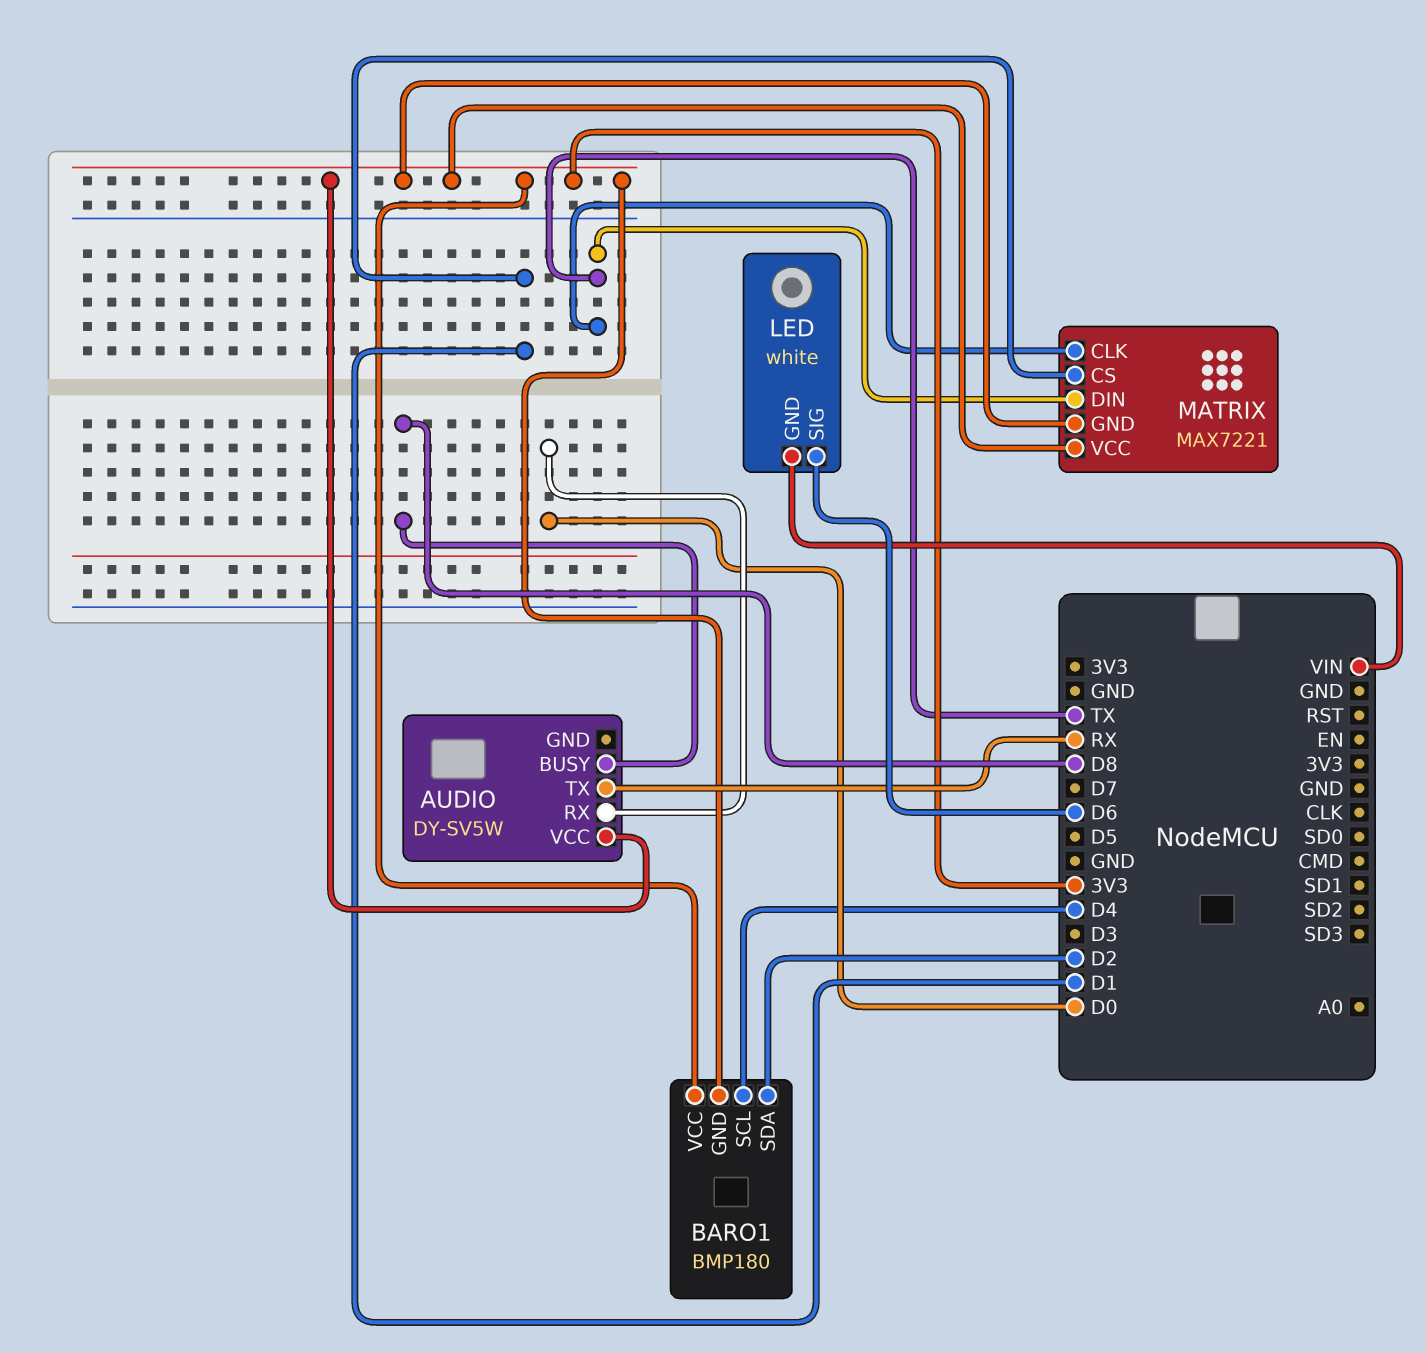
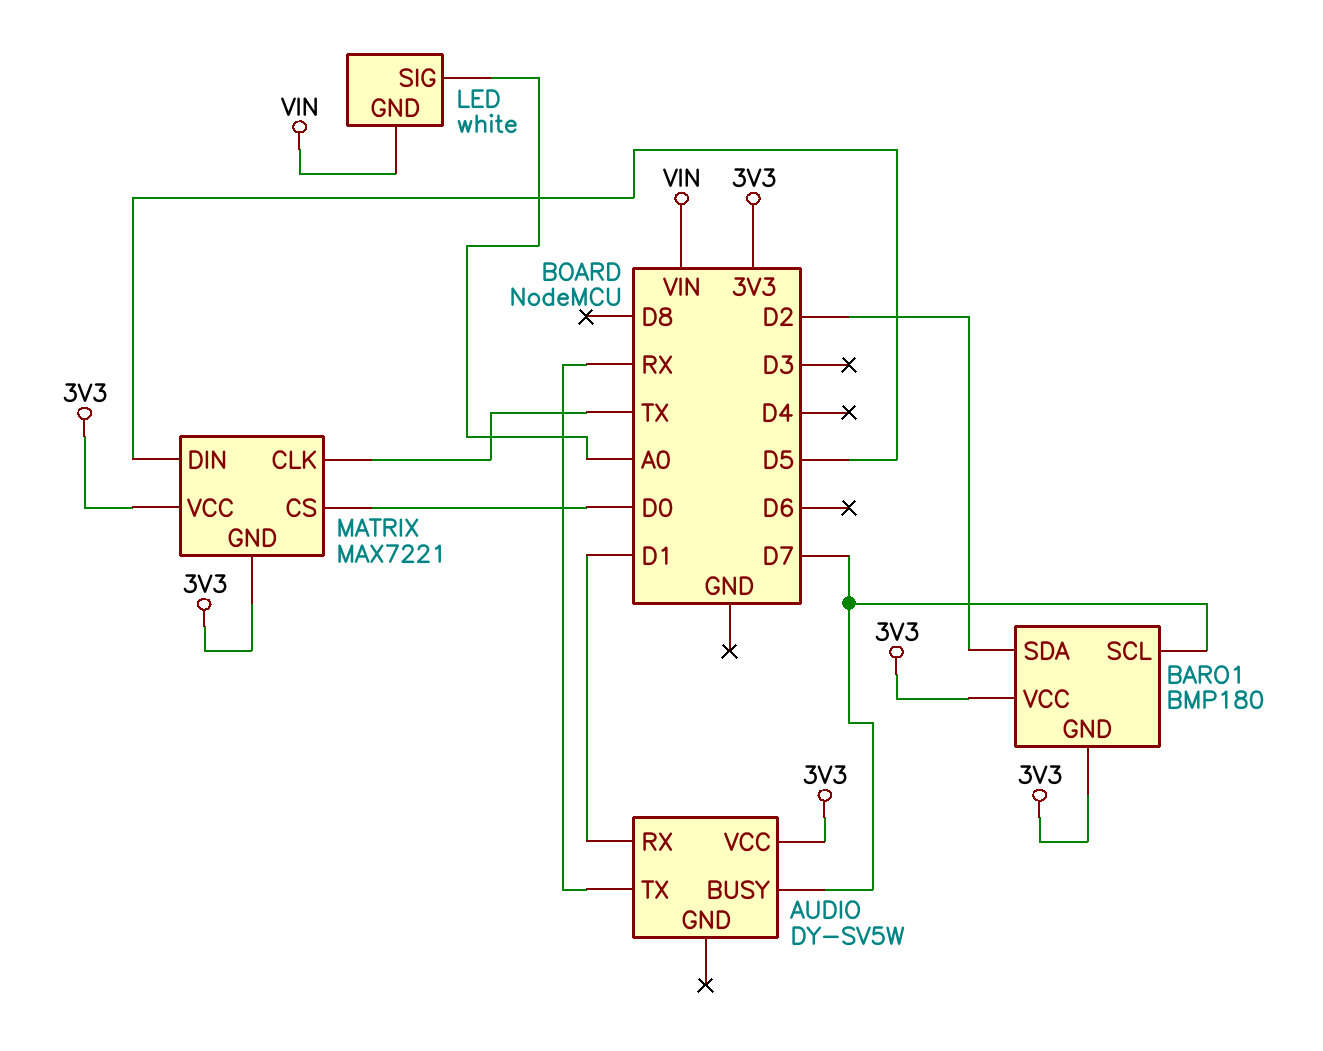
AUDIO pin BUSY: D8 -> D7
AUDIO pin RX: D0 -> D1
BARO1 pin SCL: D4 -> D7
LED pin SIG: D6 -> A0
MATRIX pin CS: D1 -> D0
MATRIX pin DIN: TX -> D5

